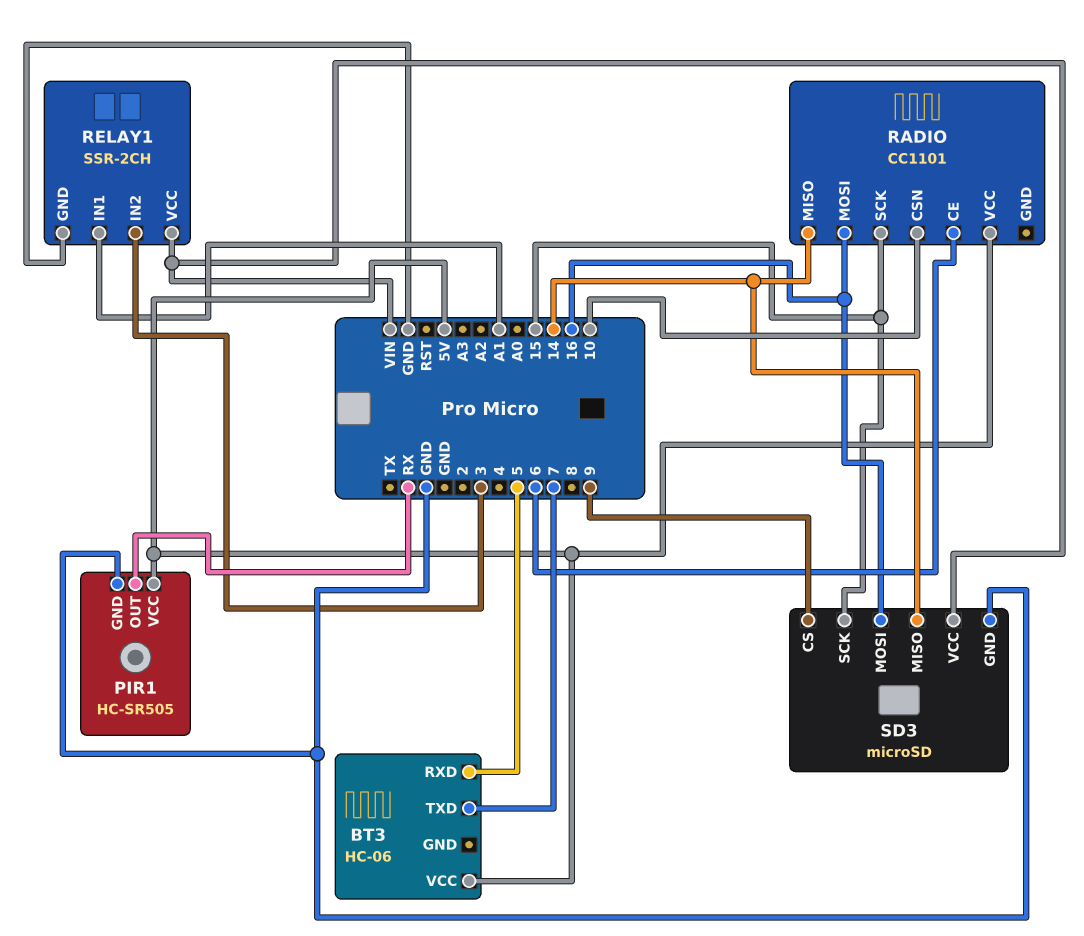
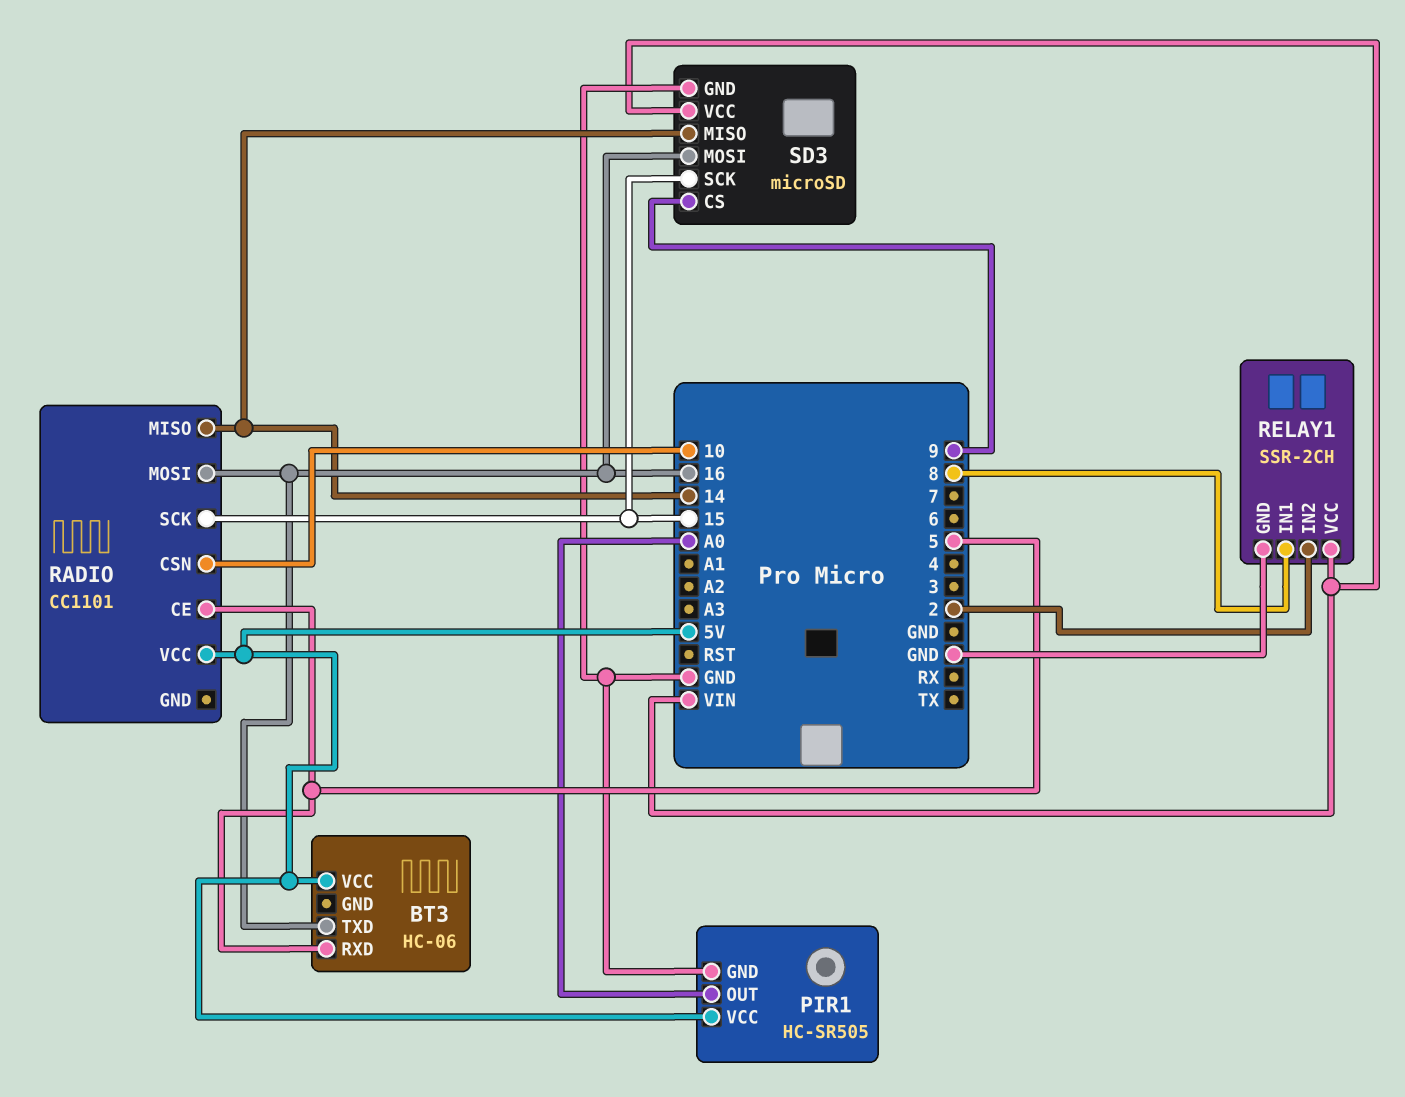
BT3 pin TXD: 7 -> 16
PIR1 pin OUT: RX -> A0
RADIO pin CE: 6 -> 5
RELAY1 pin IN1: A1 -> 8
RELAY1 pin IN2: 3 -> 2

